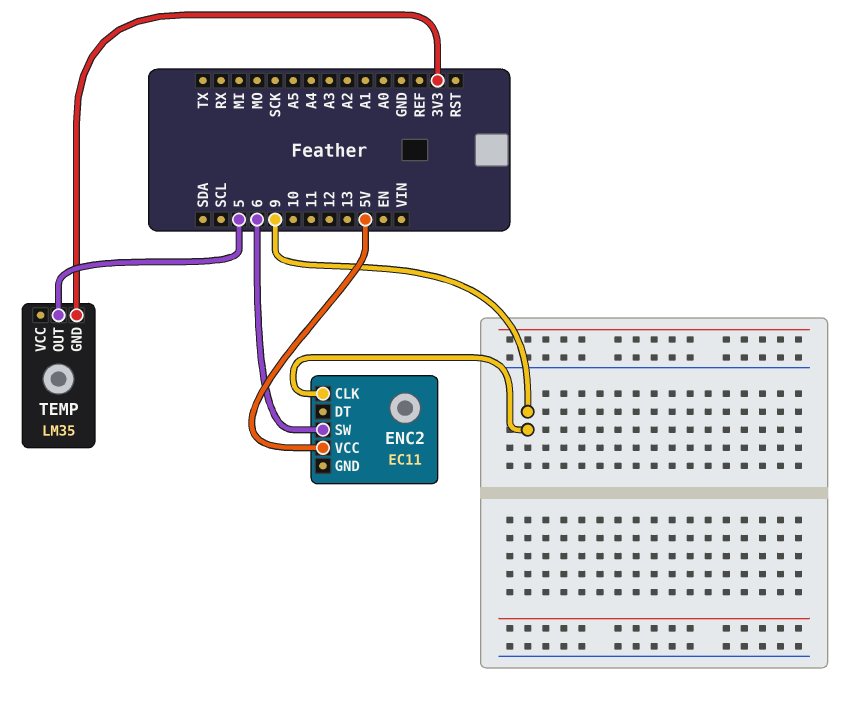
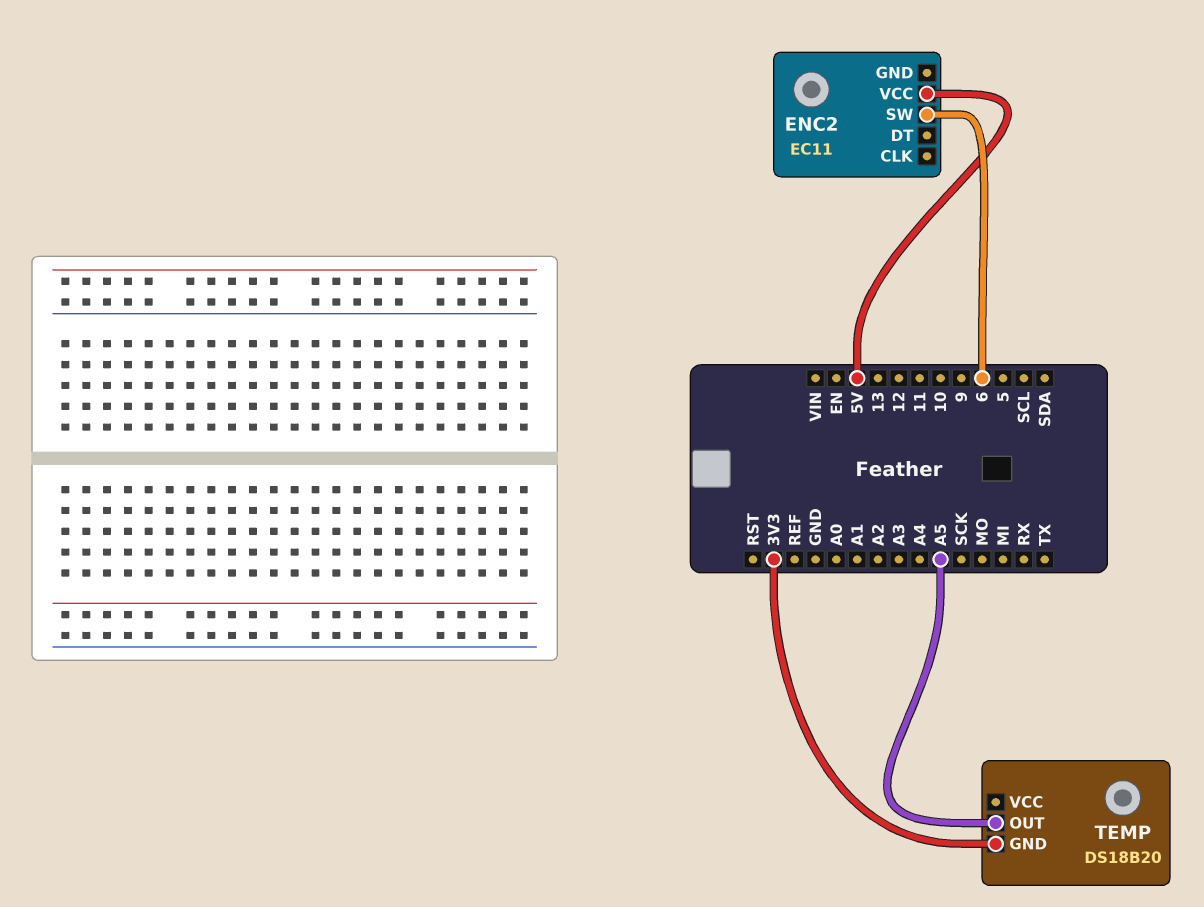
ENC2 pin CLK: 9 -> none
TEMP: LM35 -> DS18B20
TEMP pin OUT: 5 -> A5

